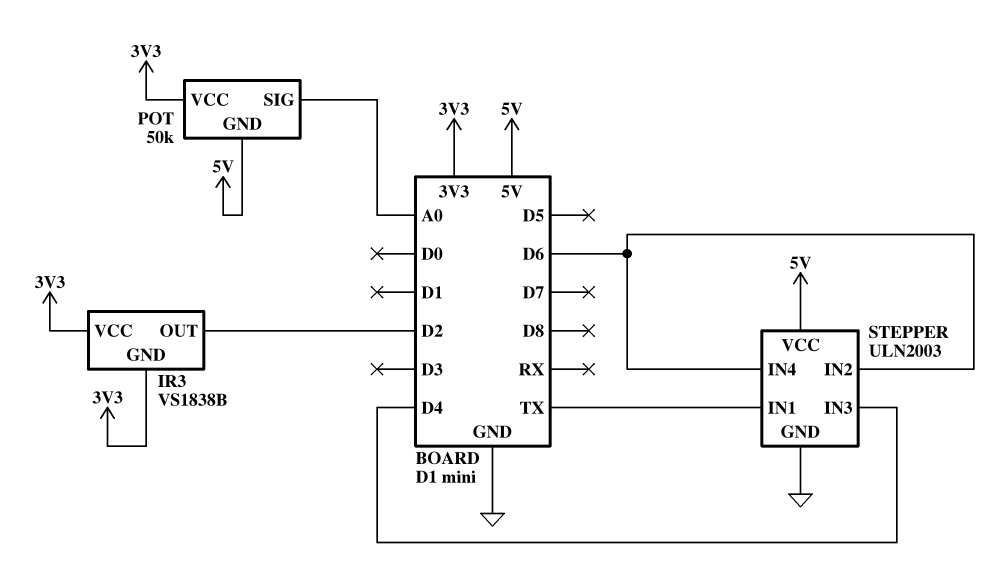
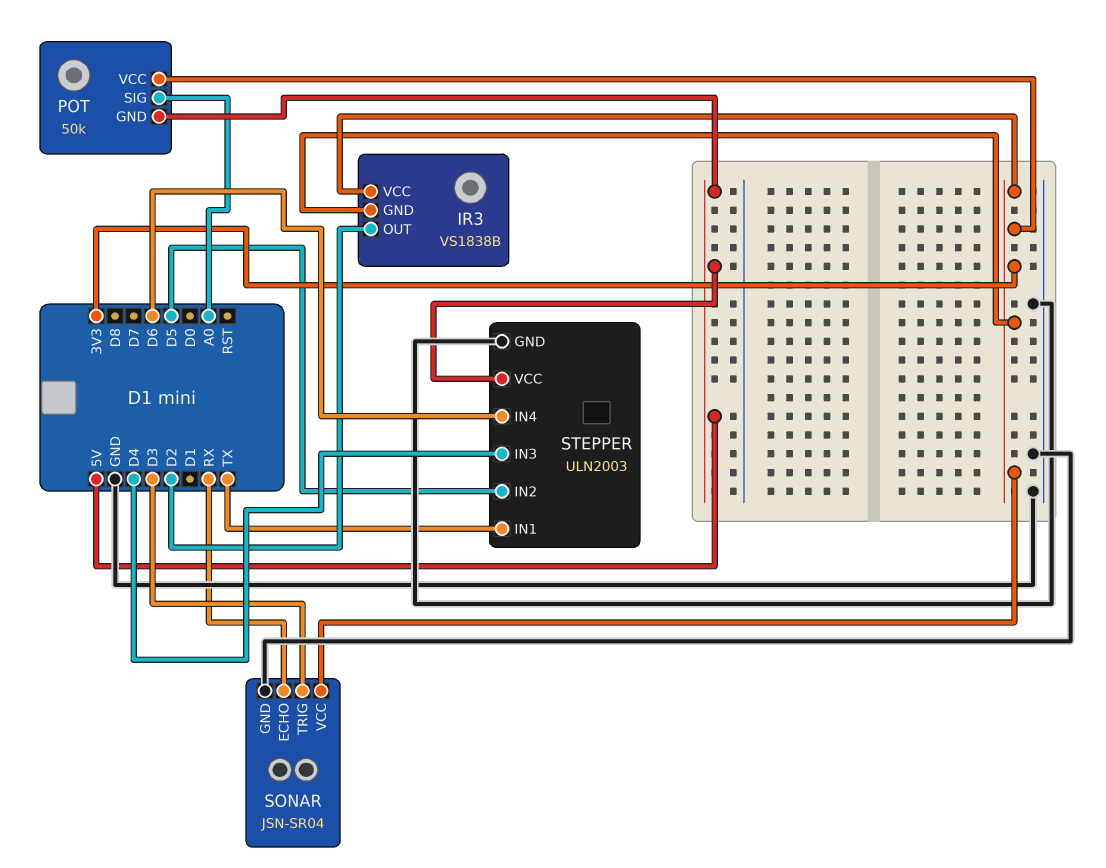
SONAR: none -> JSN-SR04
SONAR pin ECHO: none -> RX
SONAR pin GND: none -> GND
SONAR pin TRIG: none -> D3
SONAR pin VCC: none -> 3V3
STEPPER pin IN2: D6 -> D5

